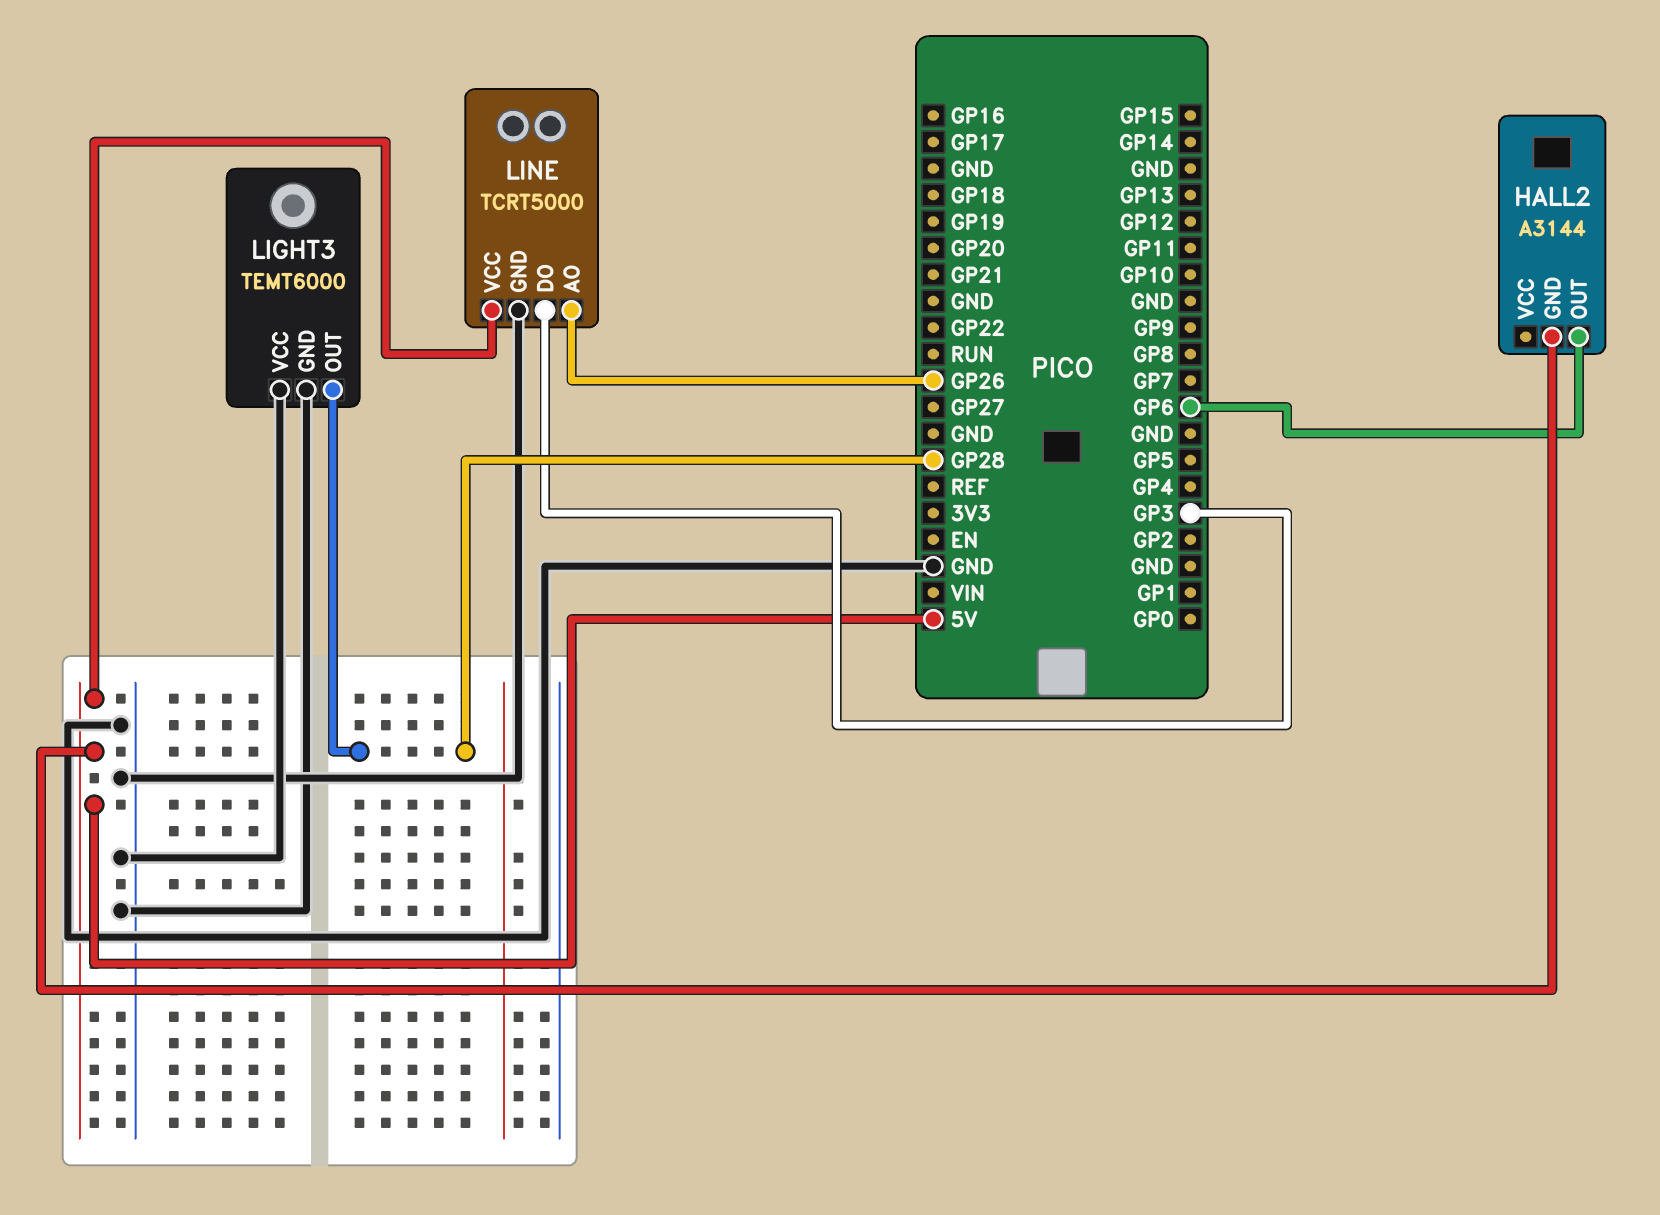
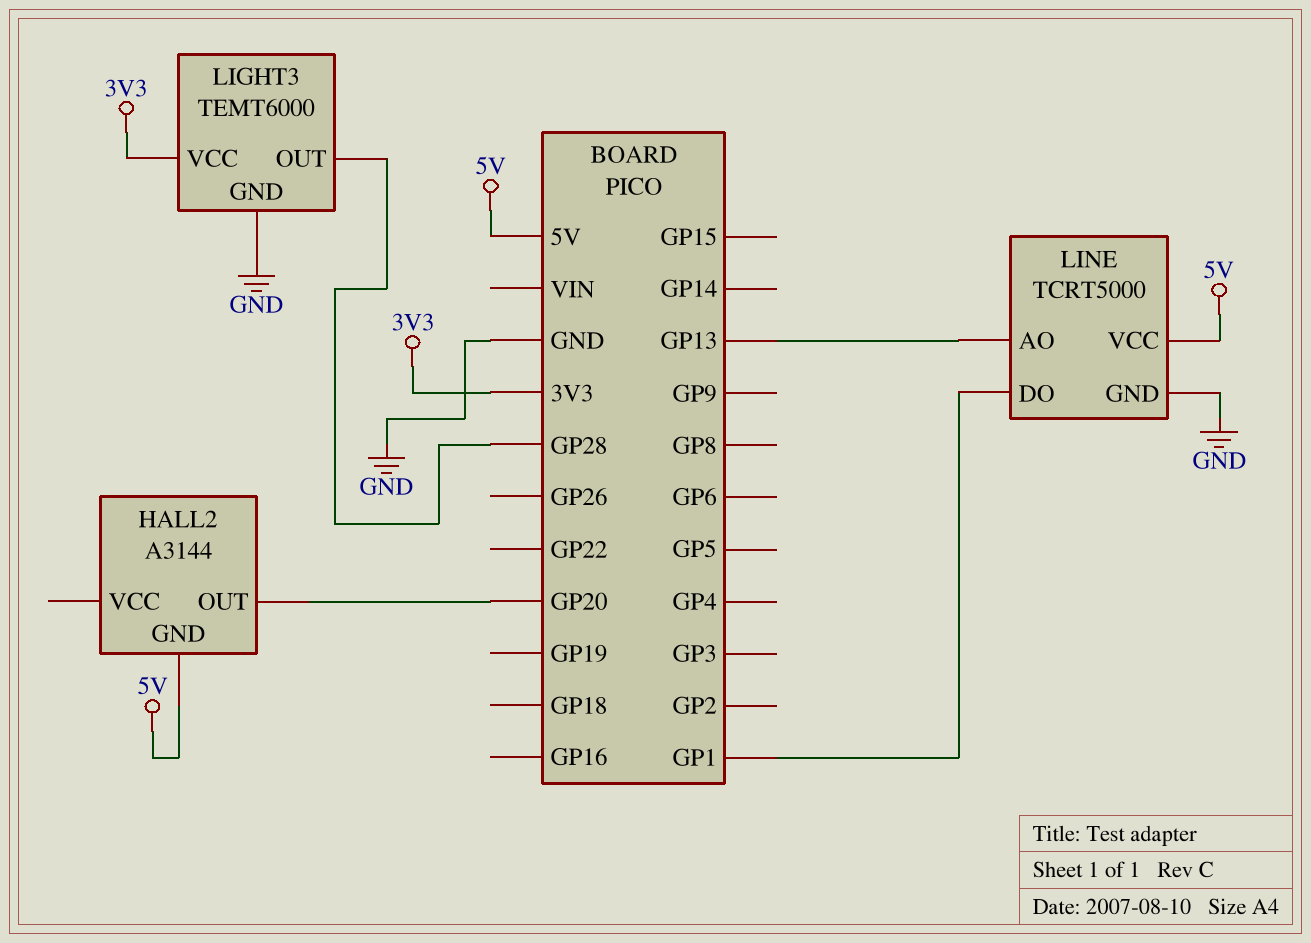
HALL2 pin OUT: GP6 -> GP20
LIGHT3 pin VCC: GND -> 3V3
LINE pin AO: GP26 -> GP13
LINE pin DO: GP3 -> GP1

